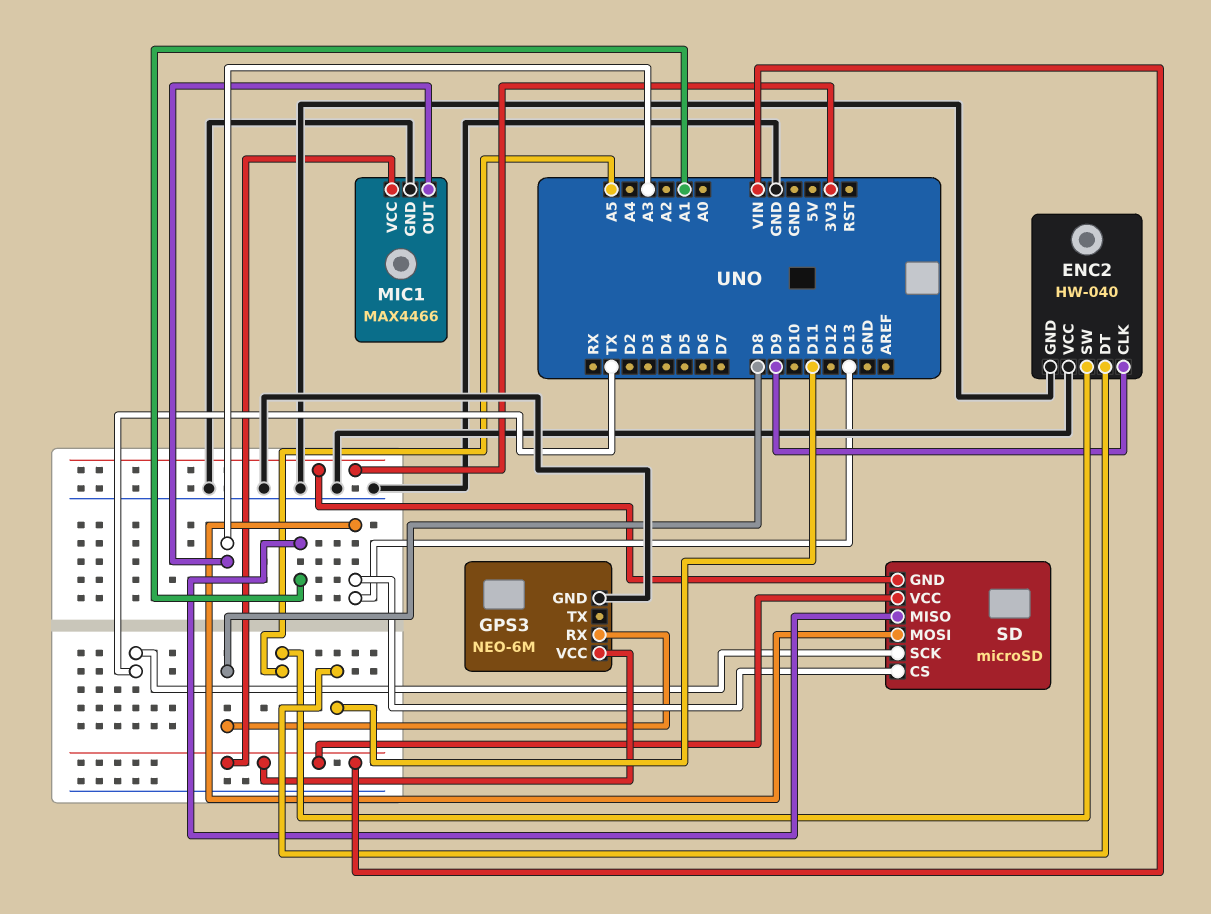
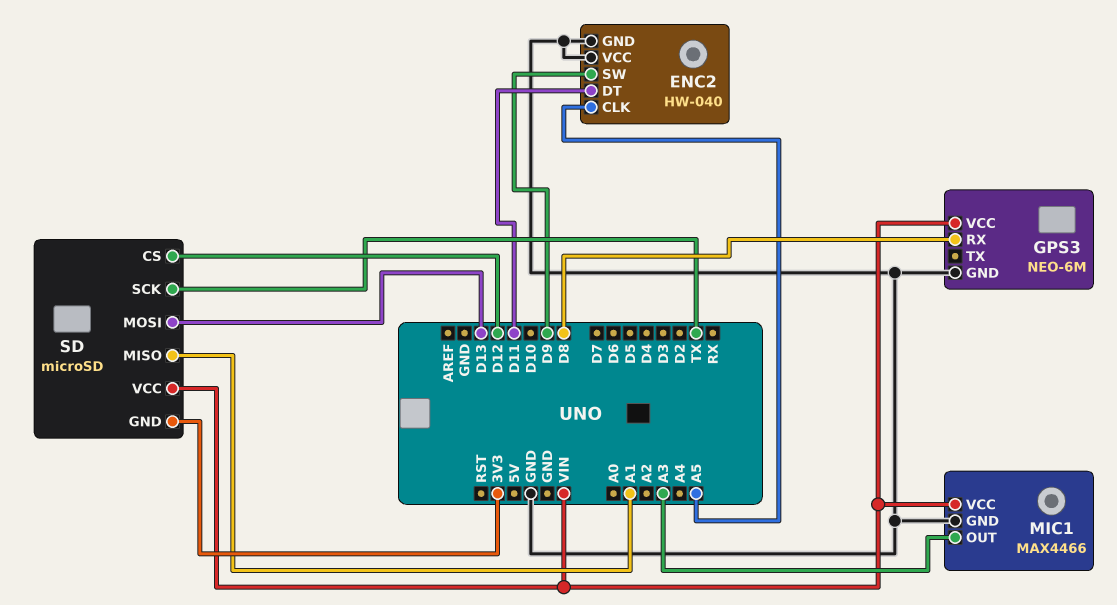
ENC2 pin CLK: D9 -> A5
ENC2 pin SW: A5 -> D9
SD pin CS: D13 -> D12

